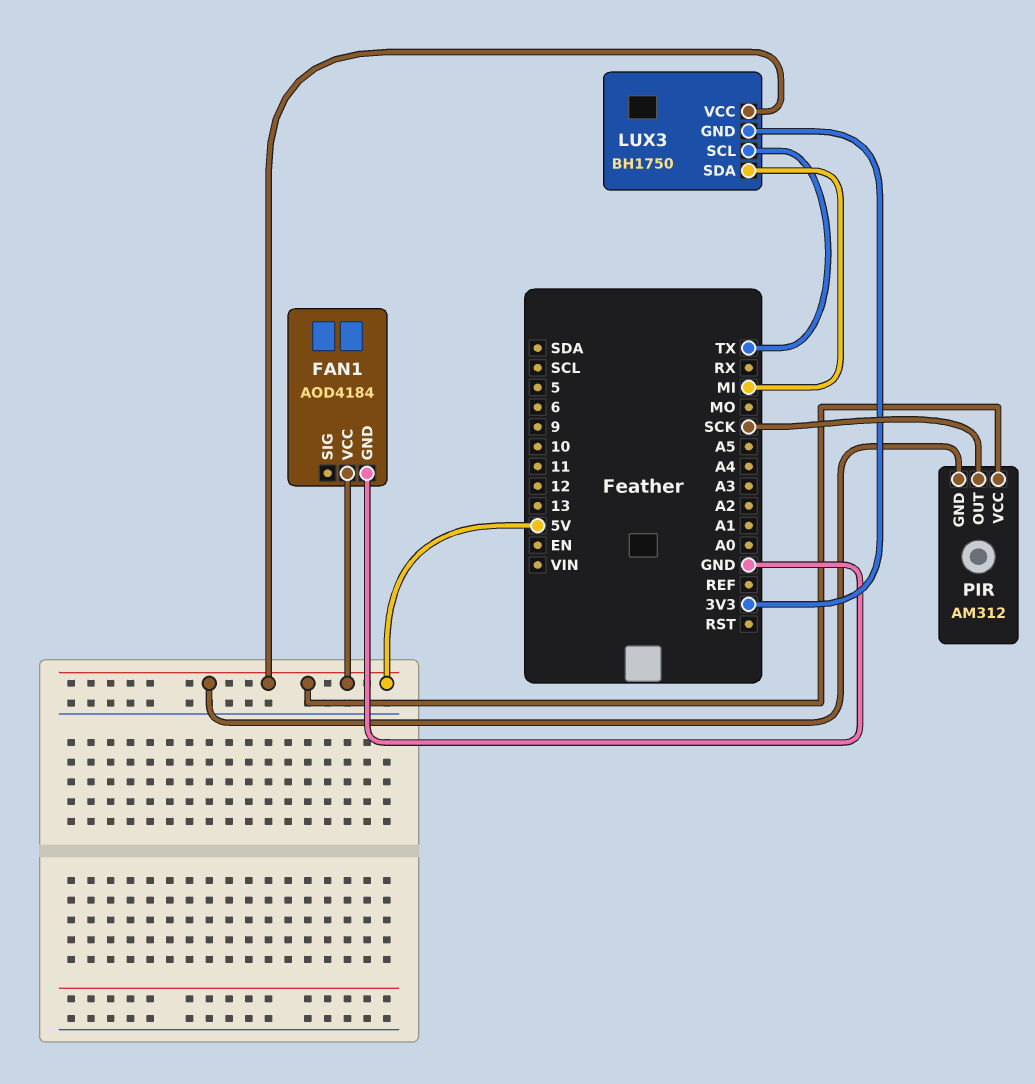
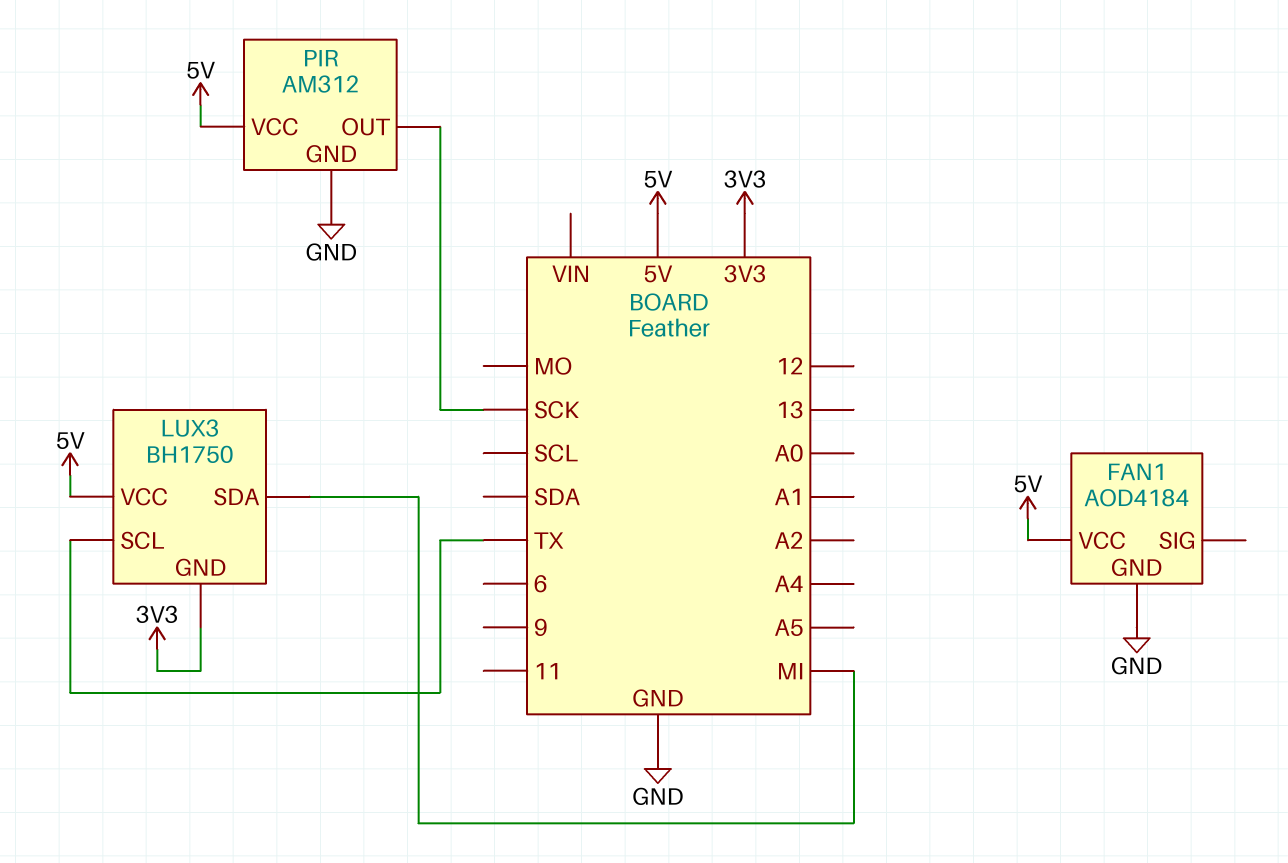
PIR pin GND: 5V -> GND

